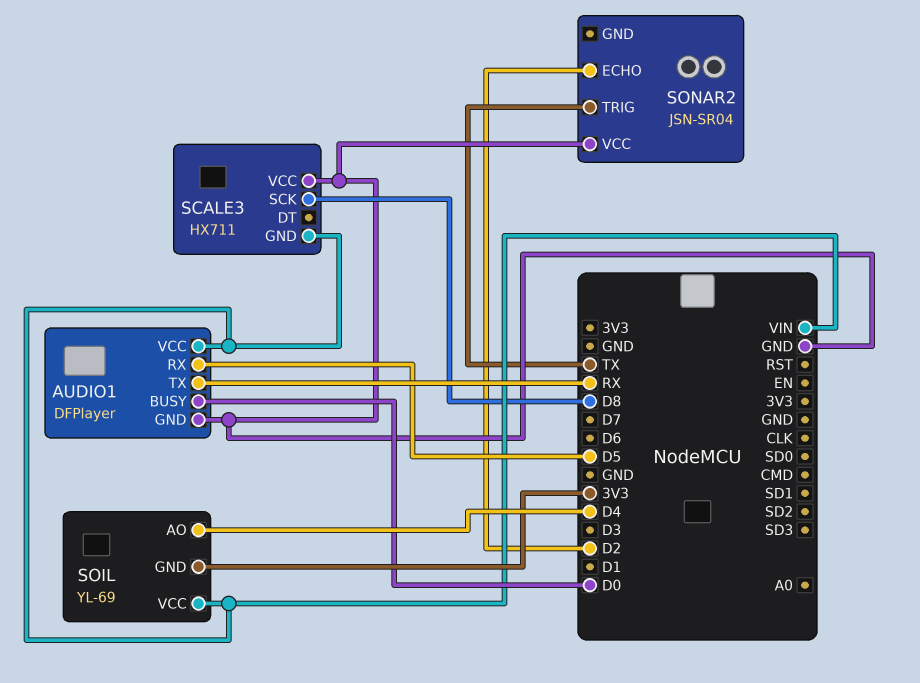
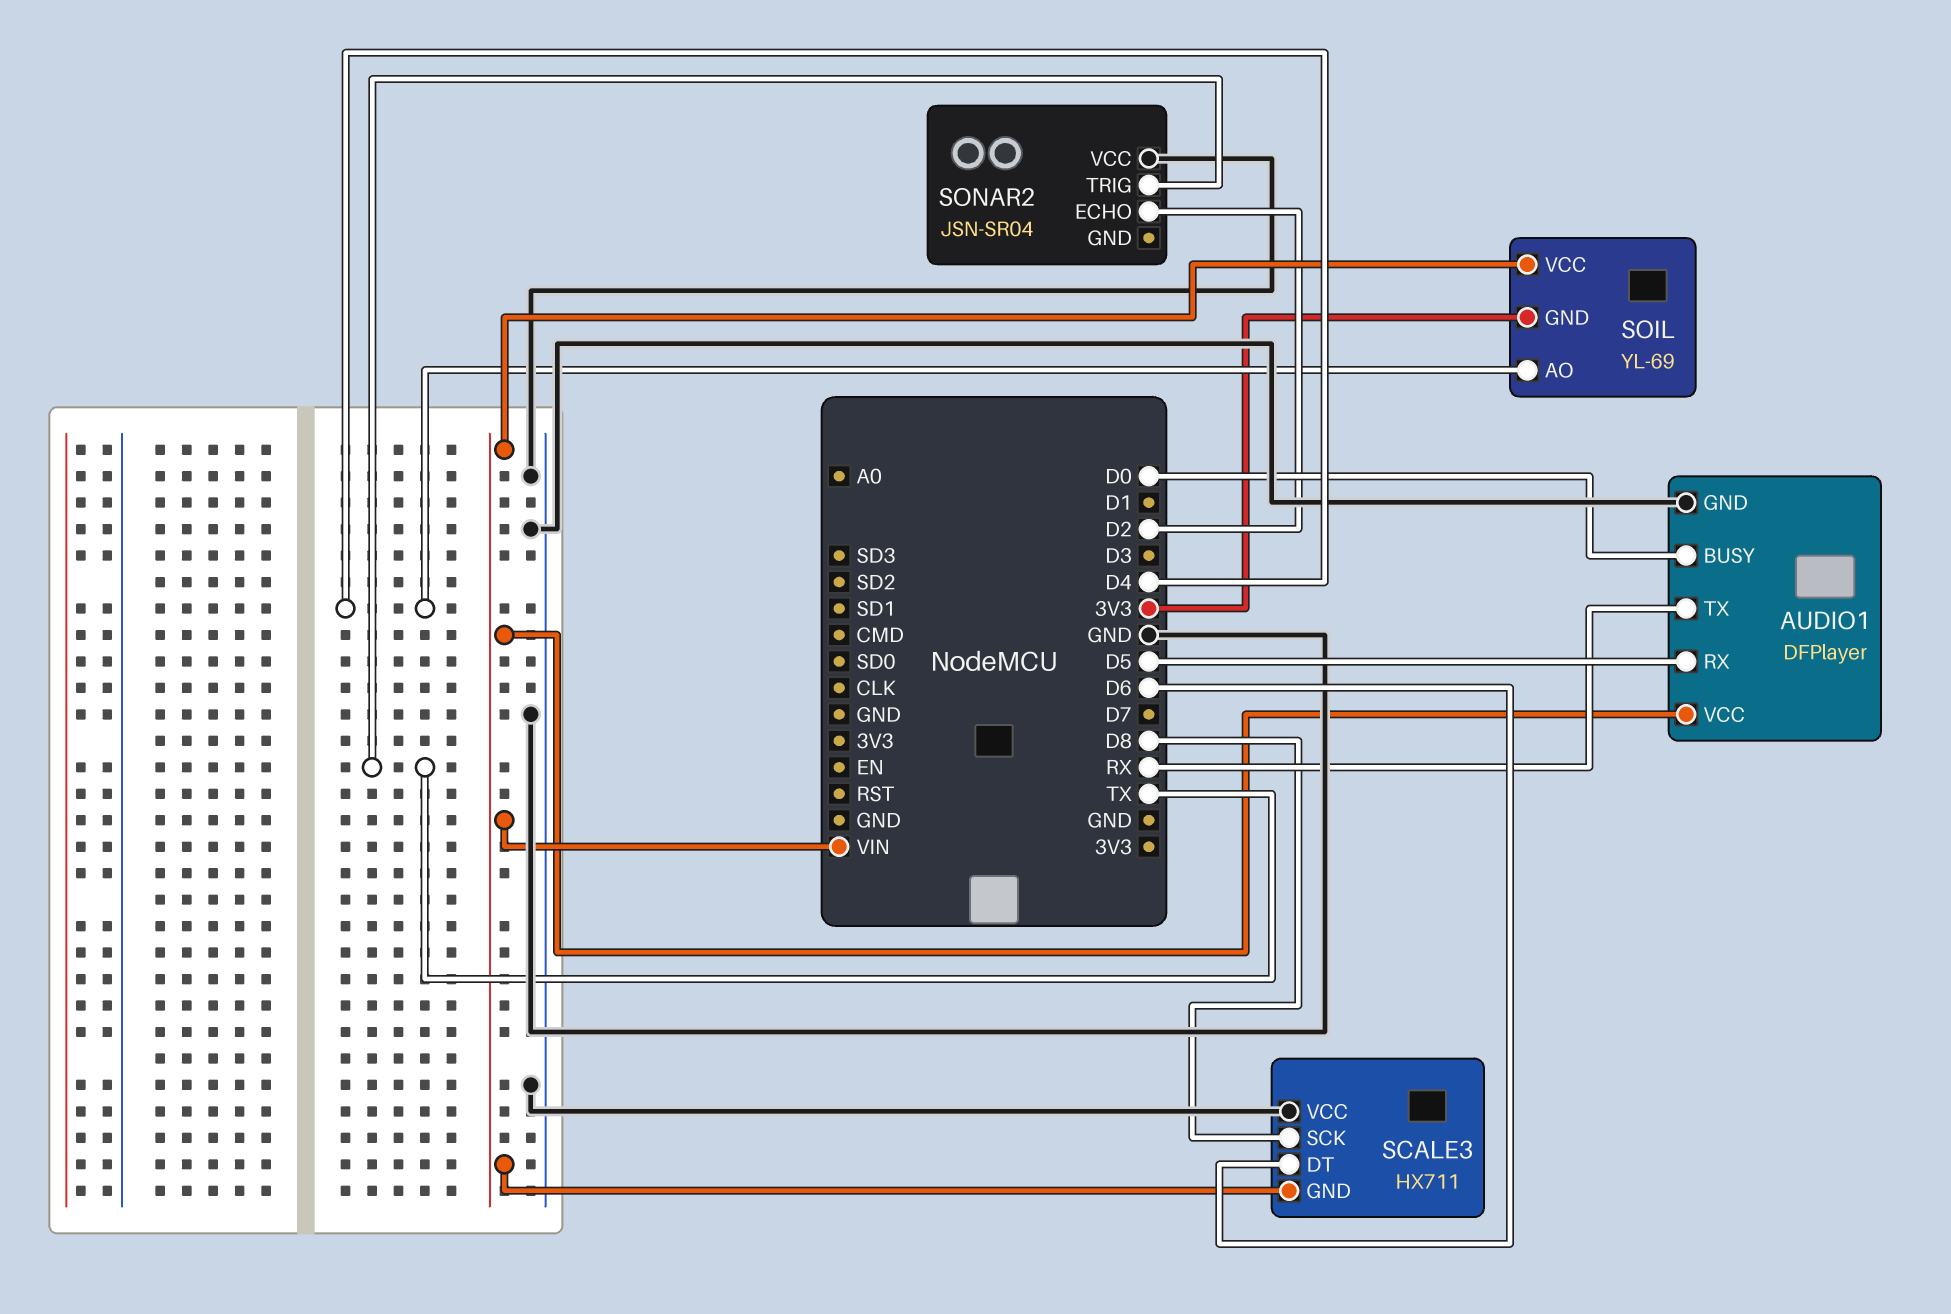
SCALE3 pin DT: none -> D6

